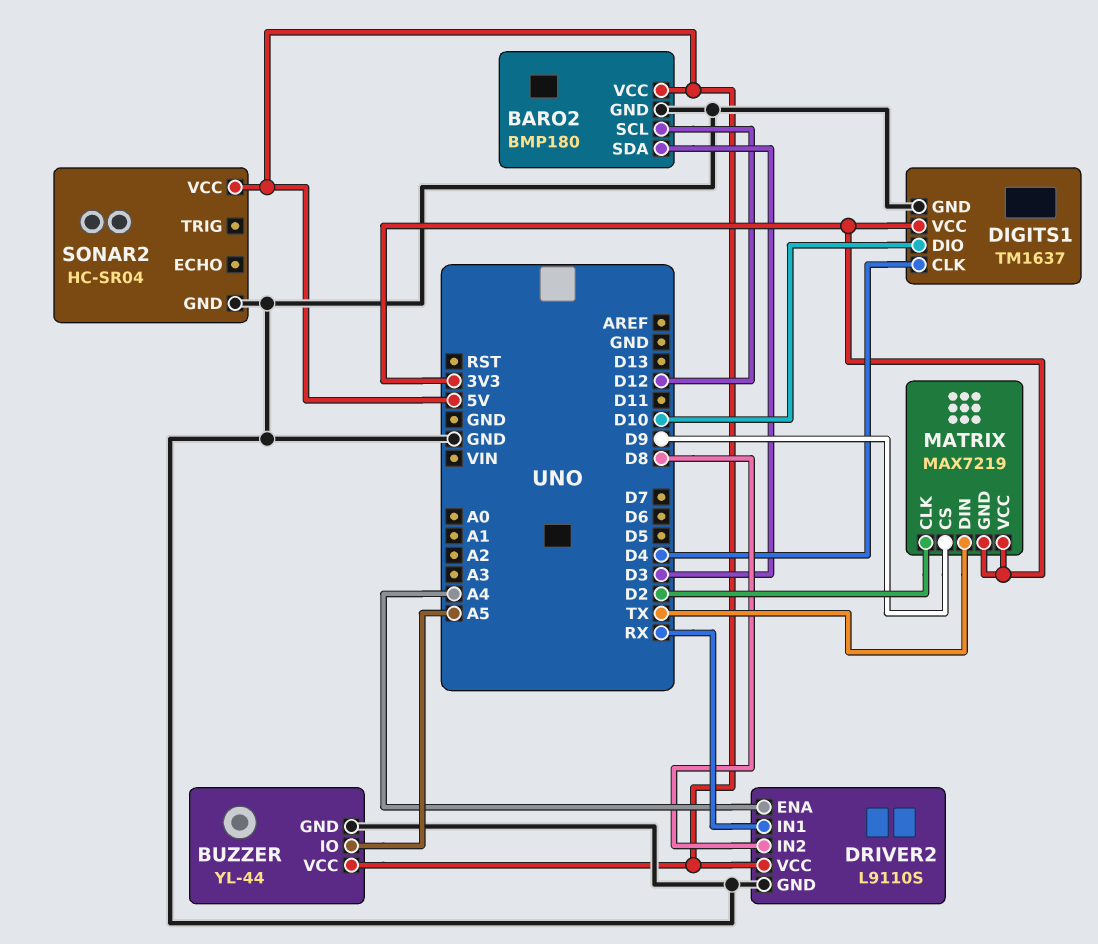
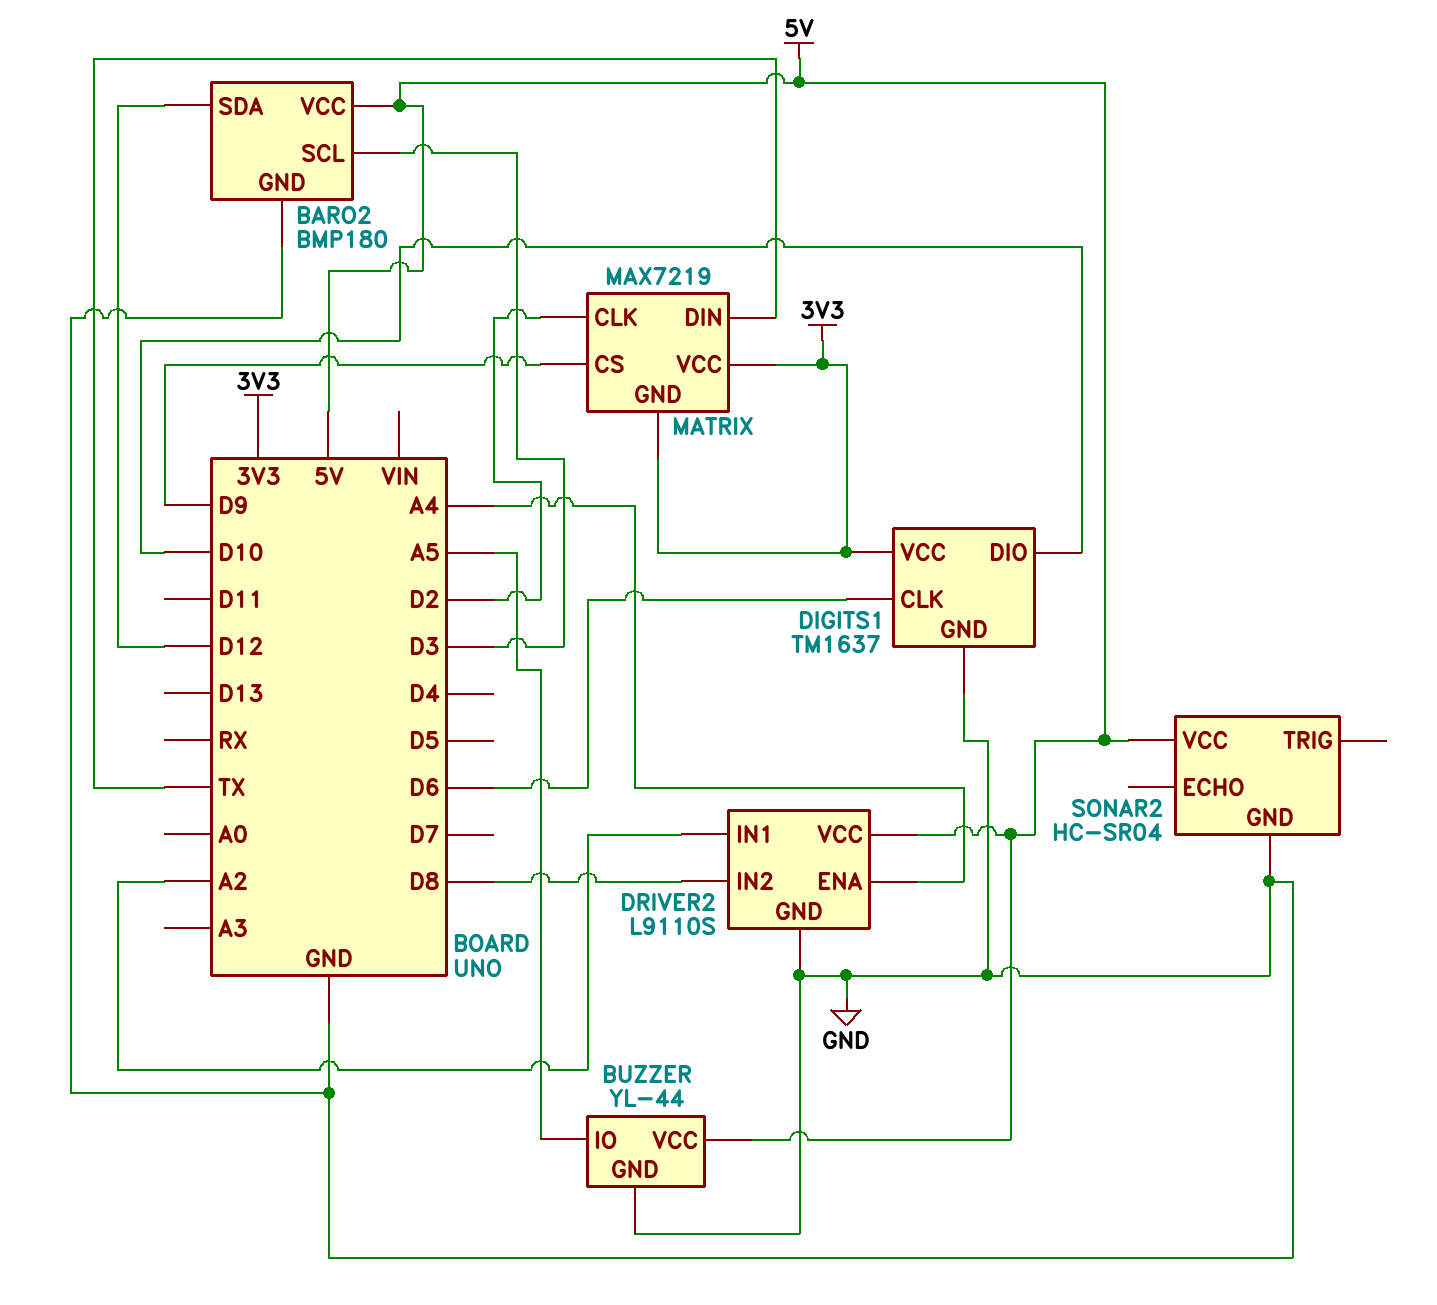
BARO2 pin SCL: D12 -> D3
BARO2 pin SDA: D3 -> D12
DIGITS1 pin CLK: D4 -> D6
DRIVER2 pin IN1: RX -> A2

